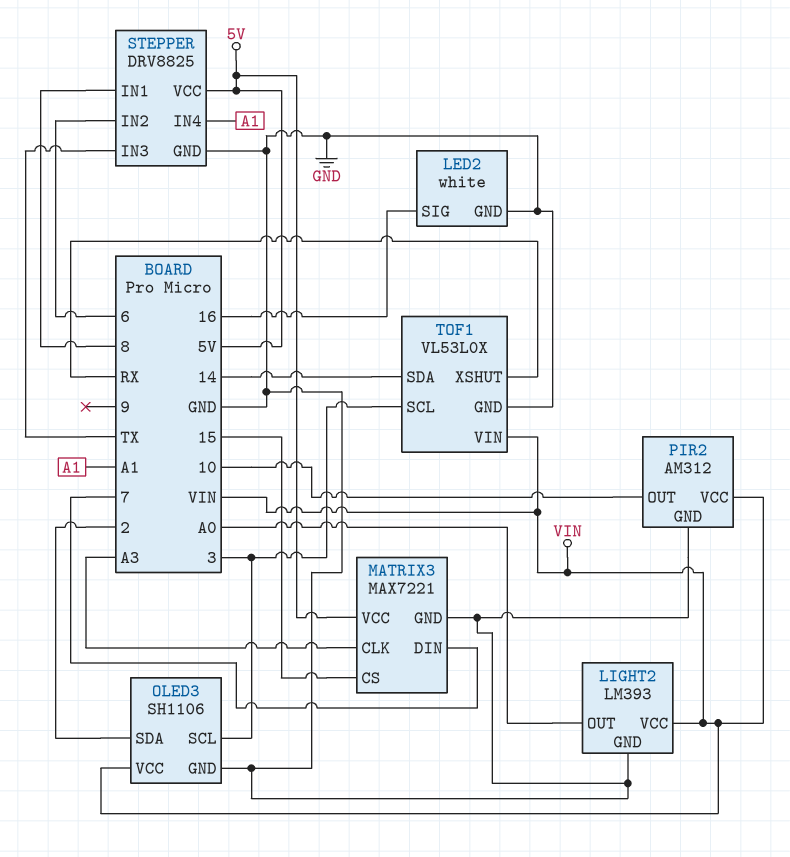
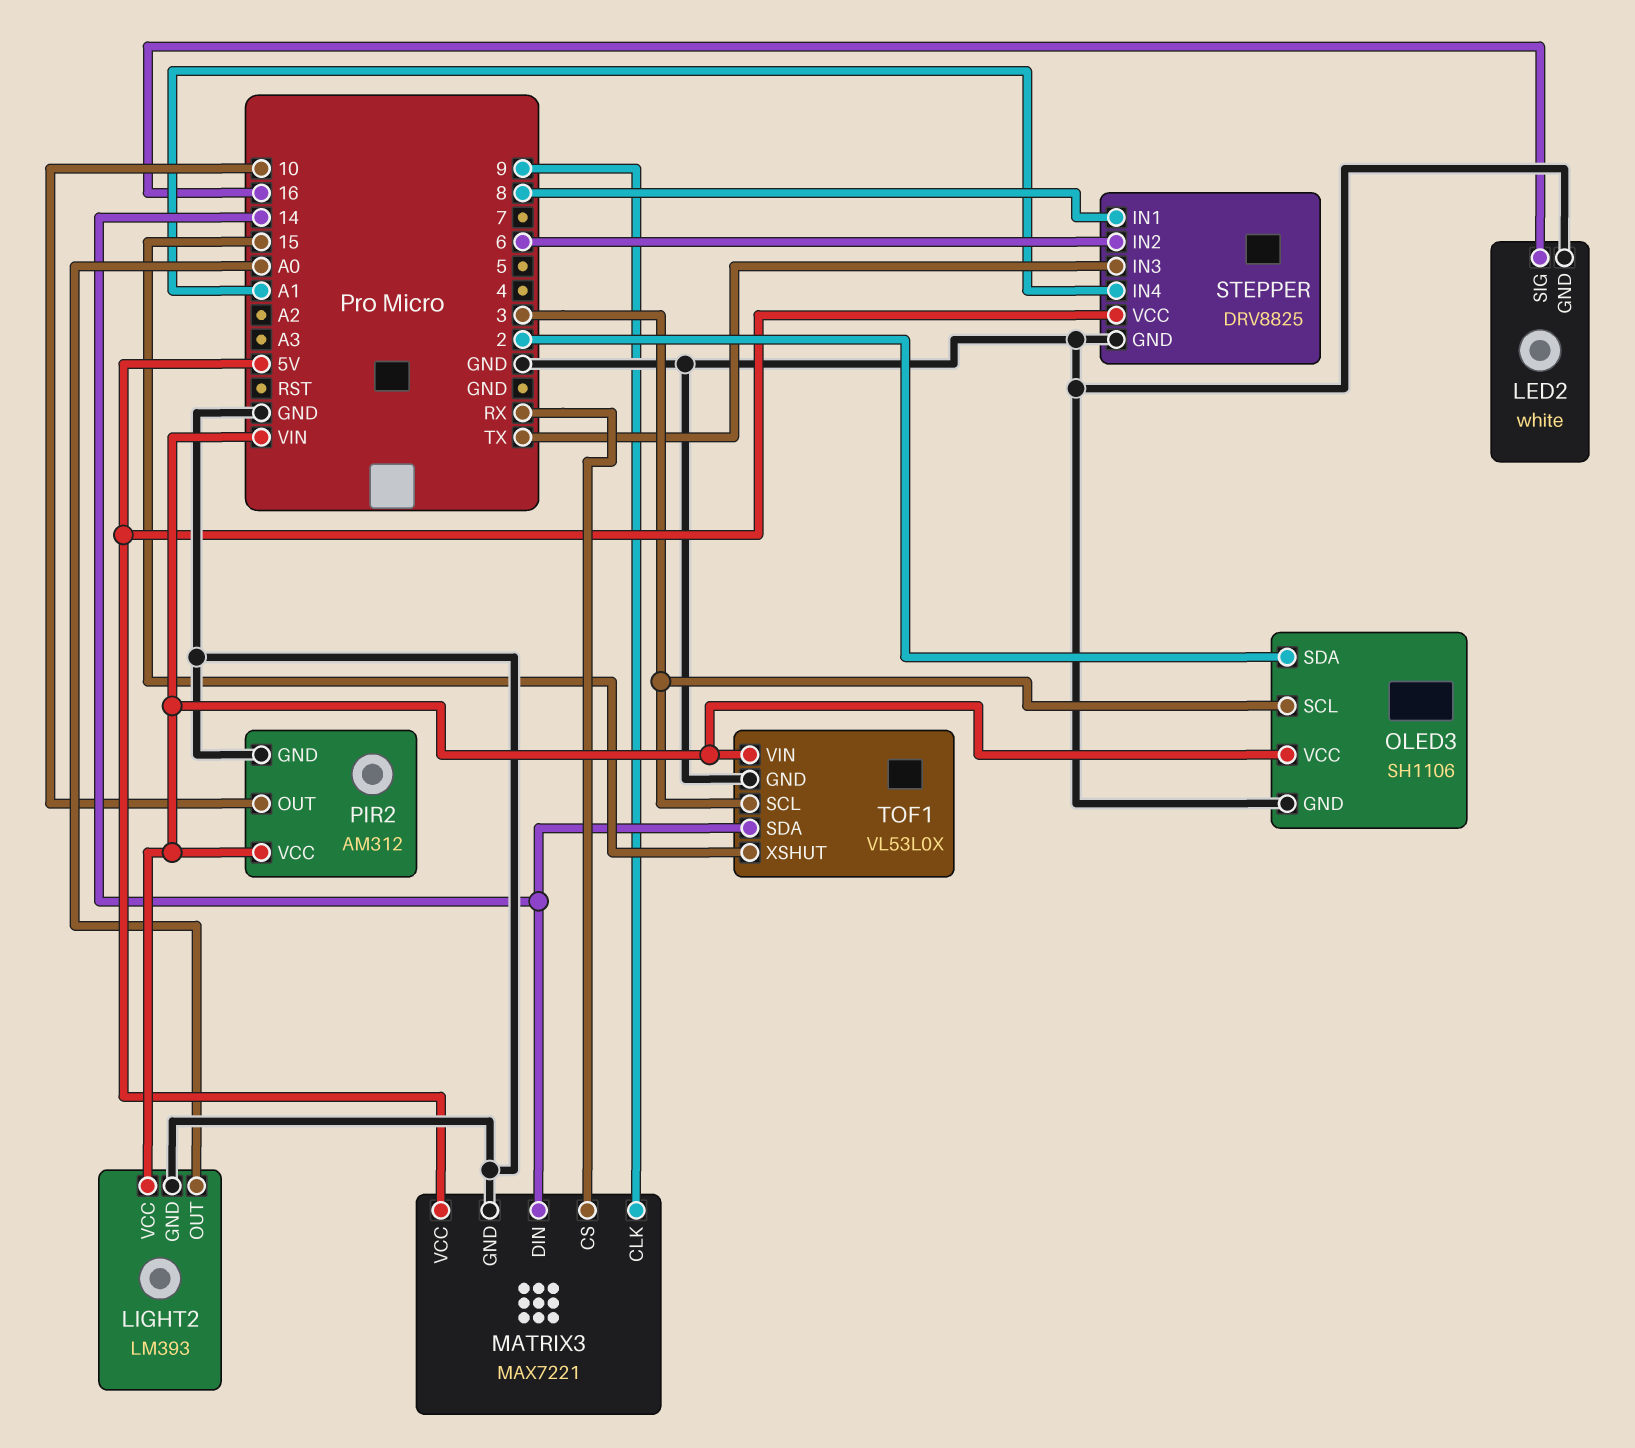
MATRIX3 pin CLK: A3 -> 9
MATRIX3 pin CS: 15 -> RX
MATRIX3 pin DIN: 7 -> 14
TOF1 pin XSHUT: RX -> 15

